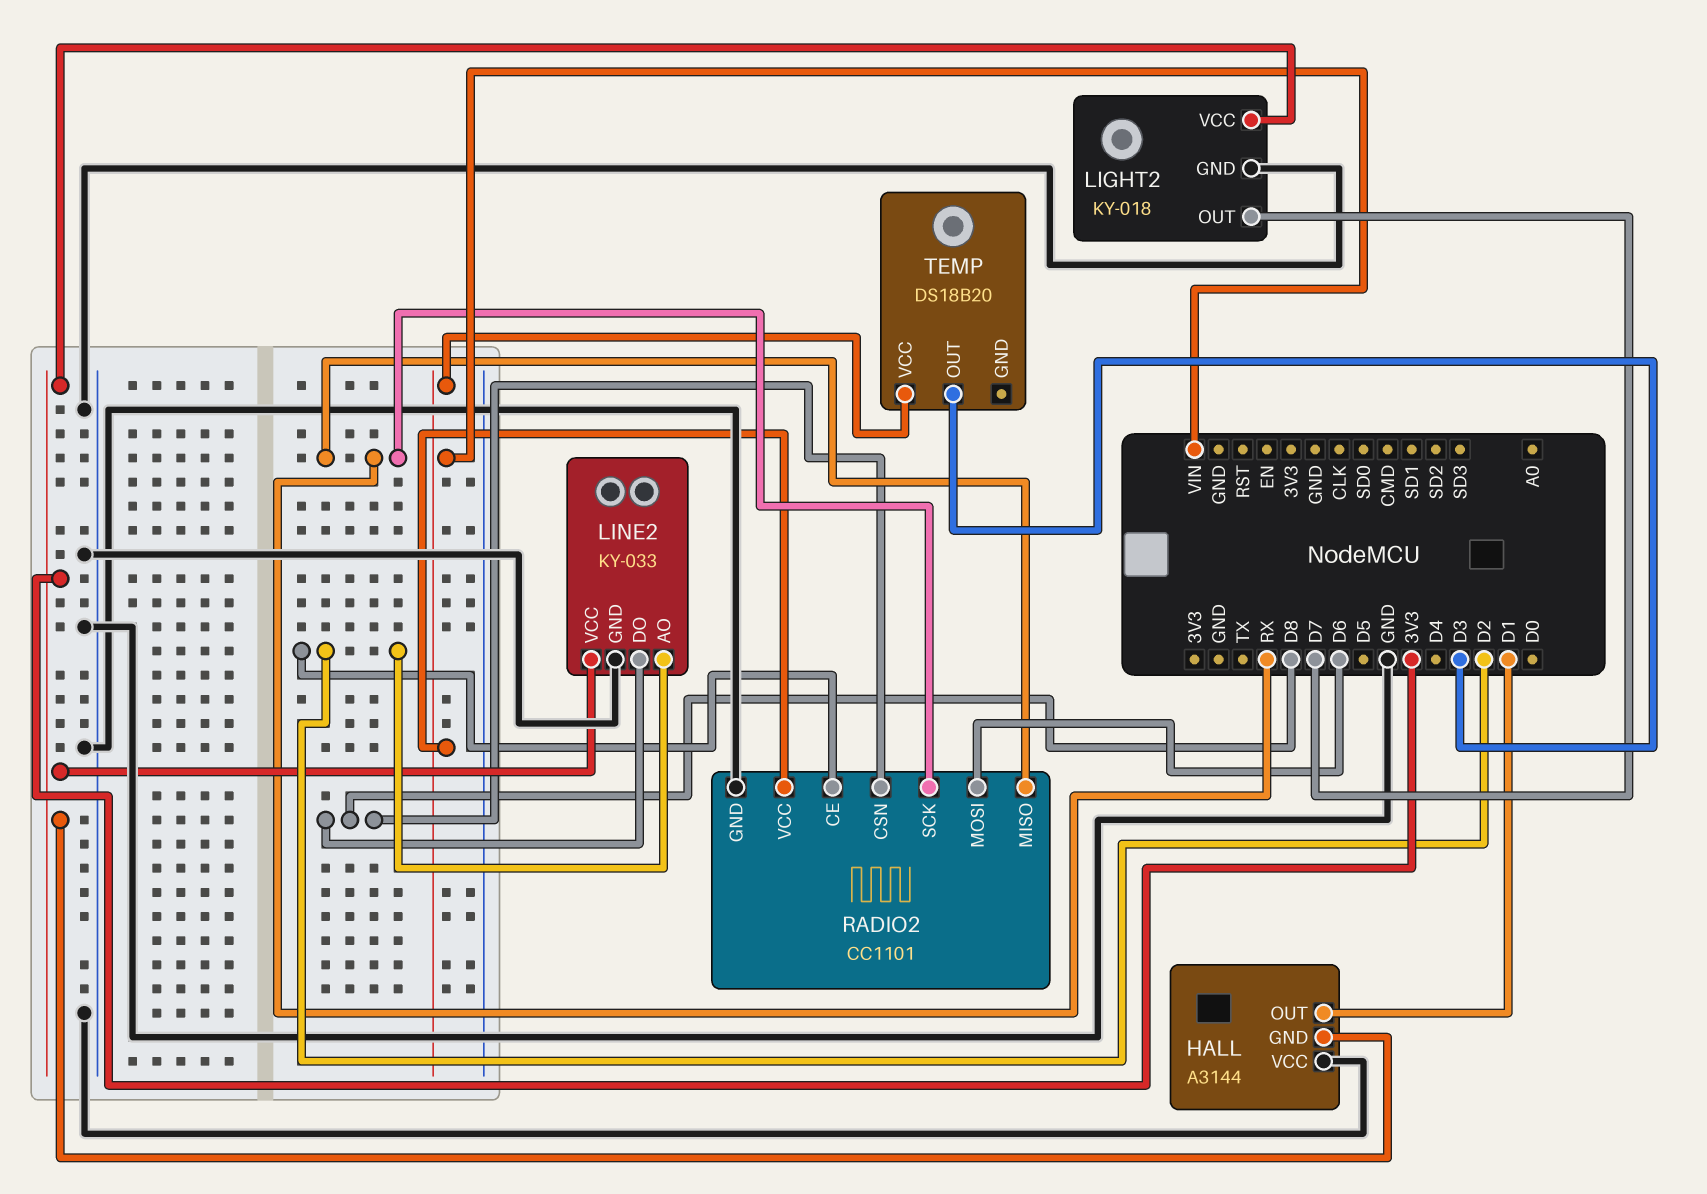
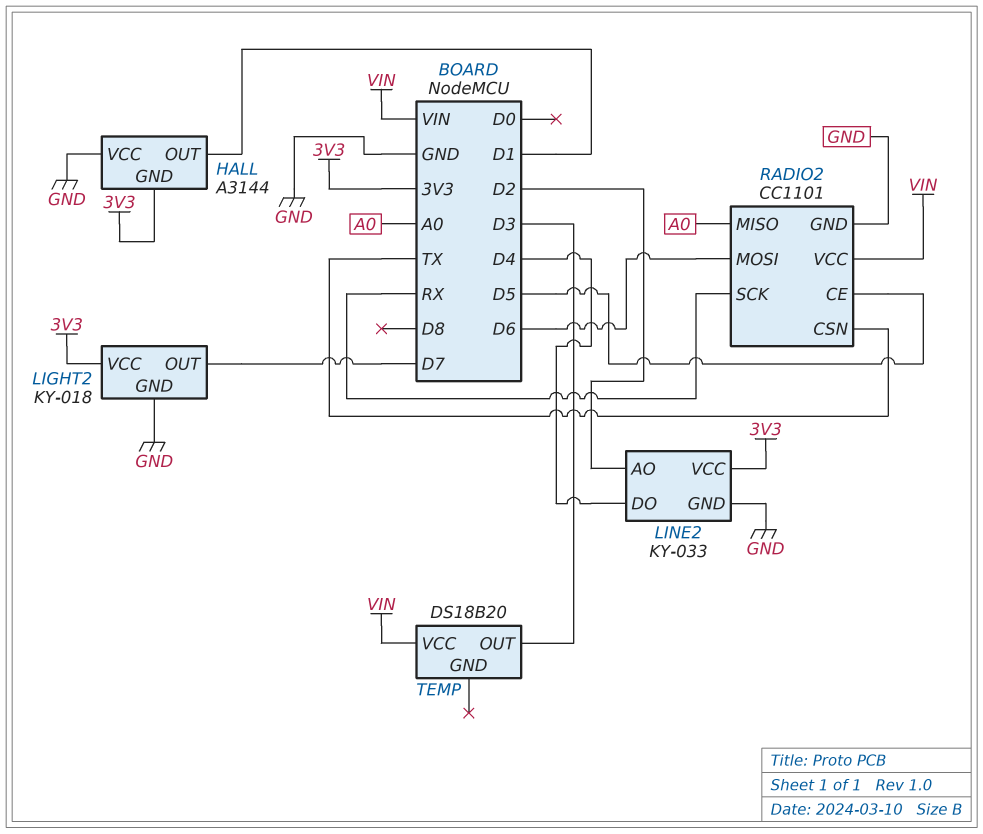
LINE2 pin DO: D8 -> D4
RADIO2 pin CE: D2 -> D5
RADIO2 pin CSN: D8 -> TX
RADIO2 pin MISO: RX -> A0

